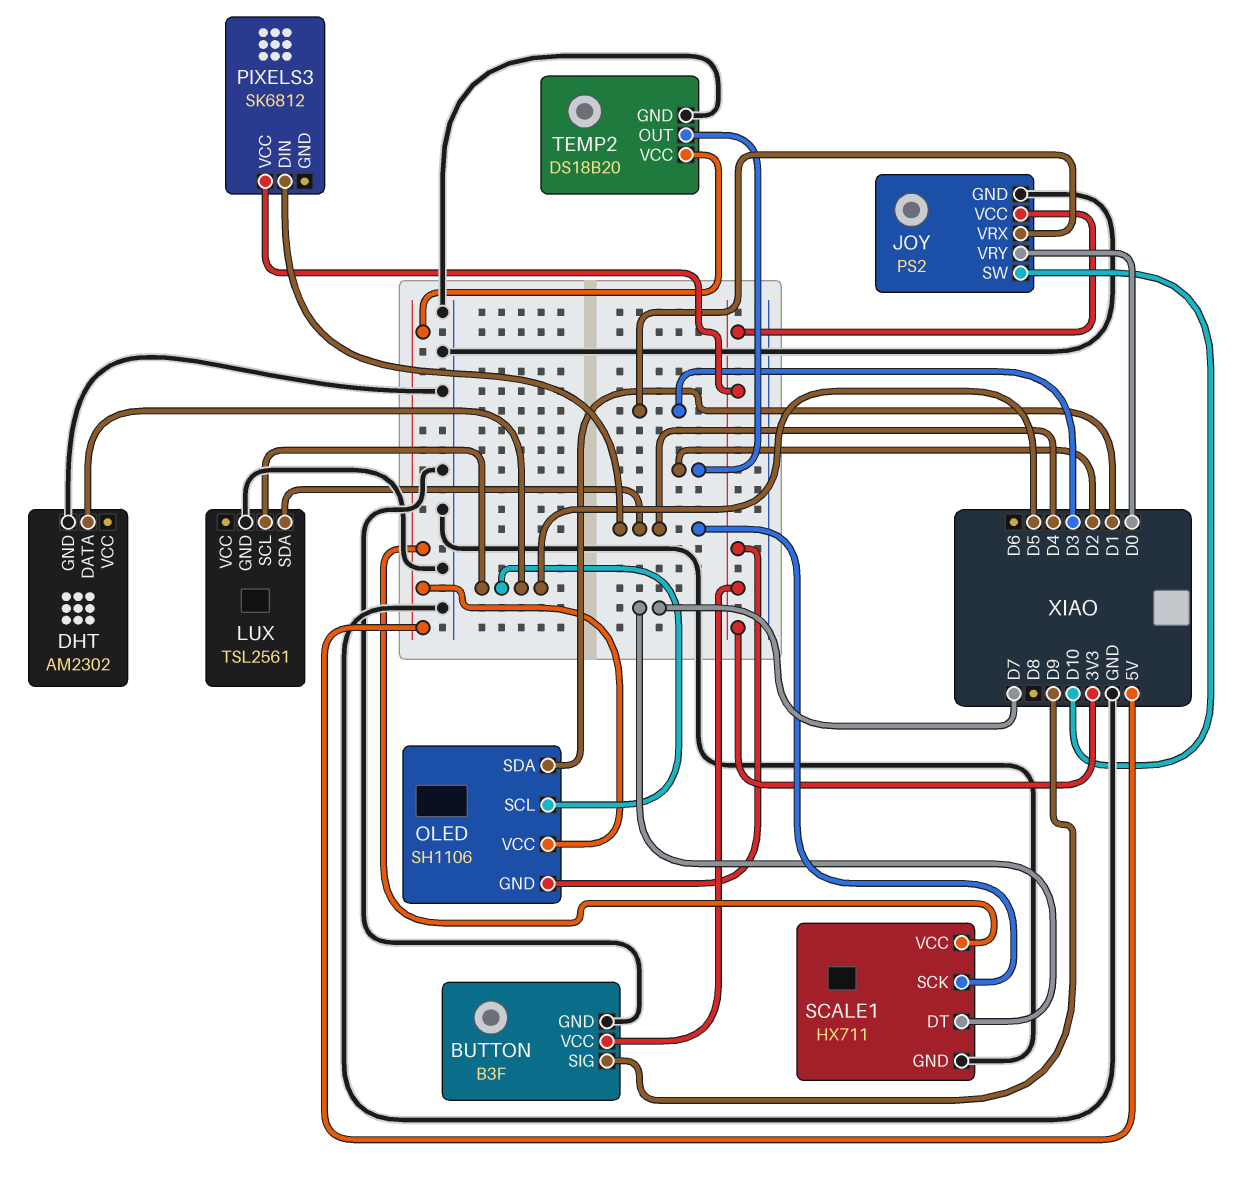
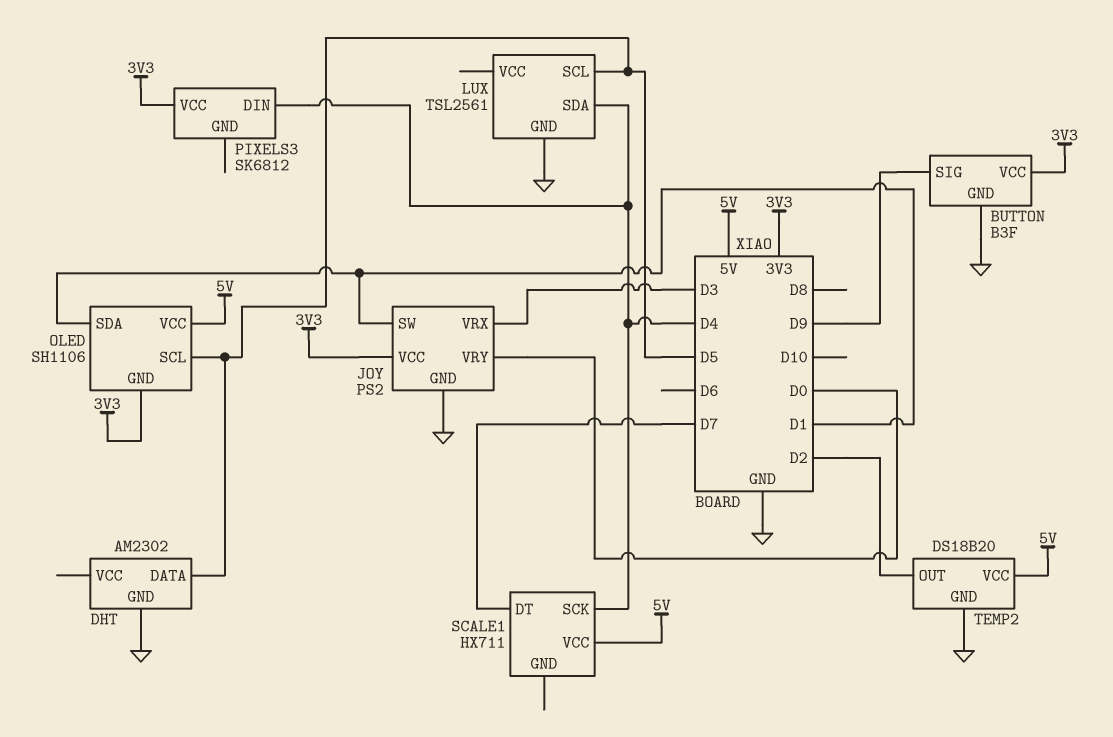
JOY pin SW: D10 -> D1
SCALE1 pin GND: GND -> none

